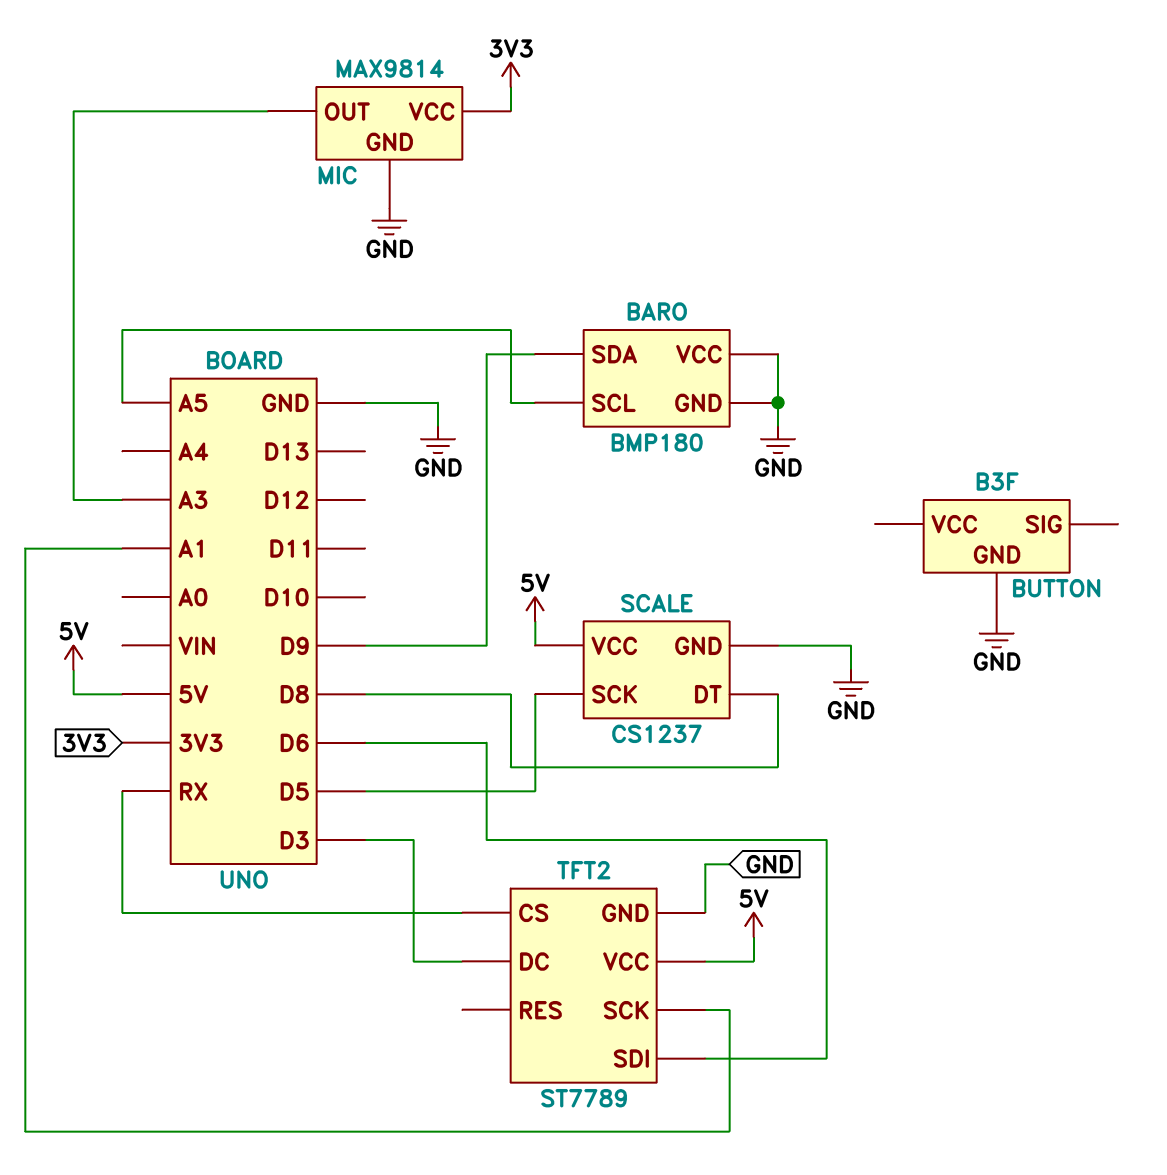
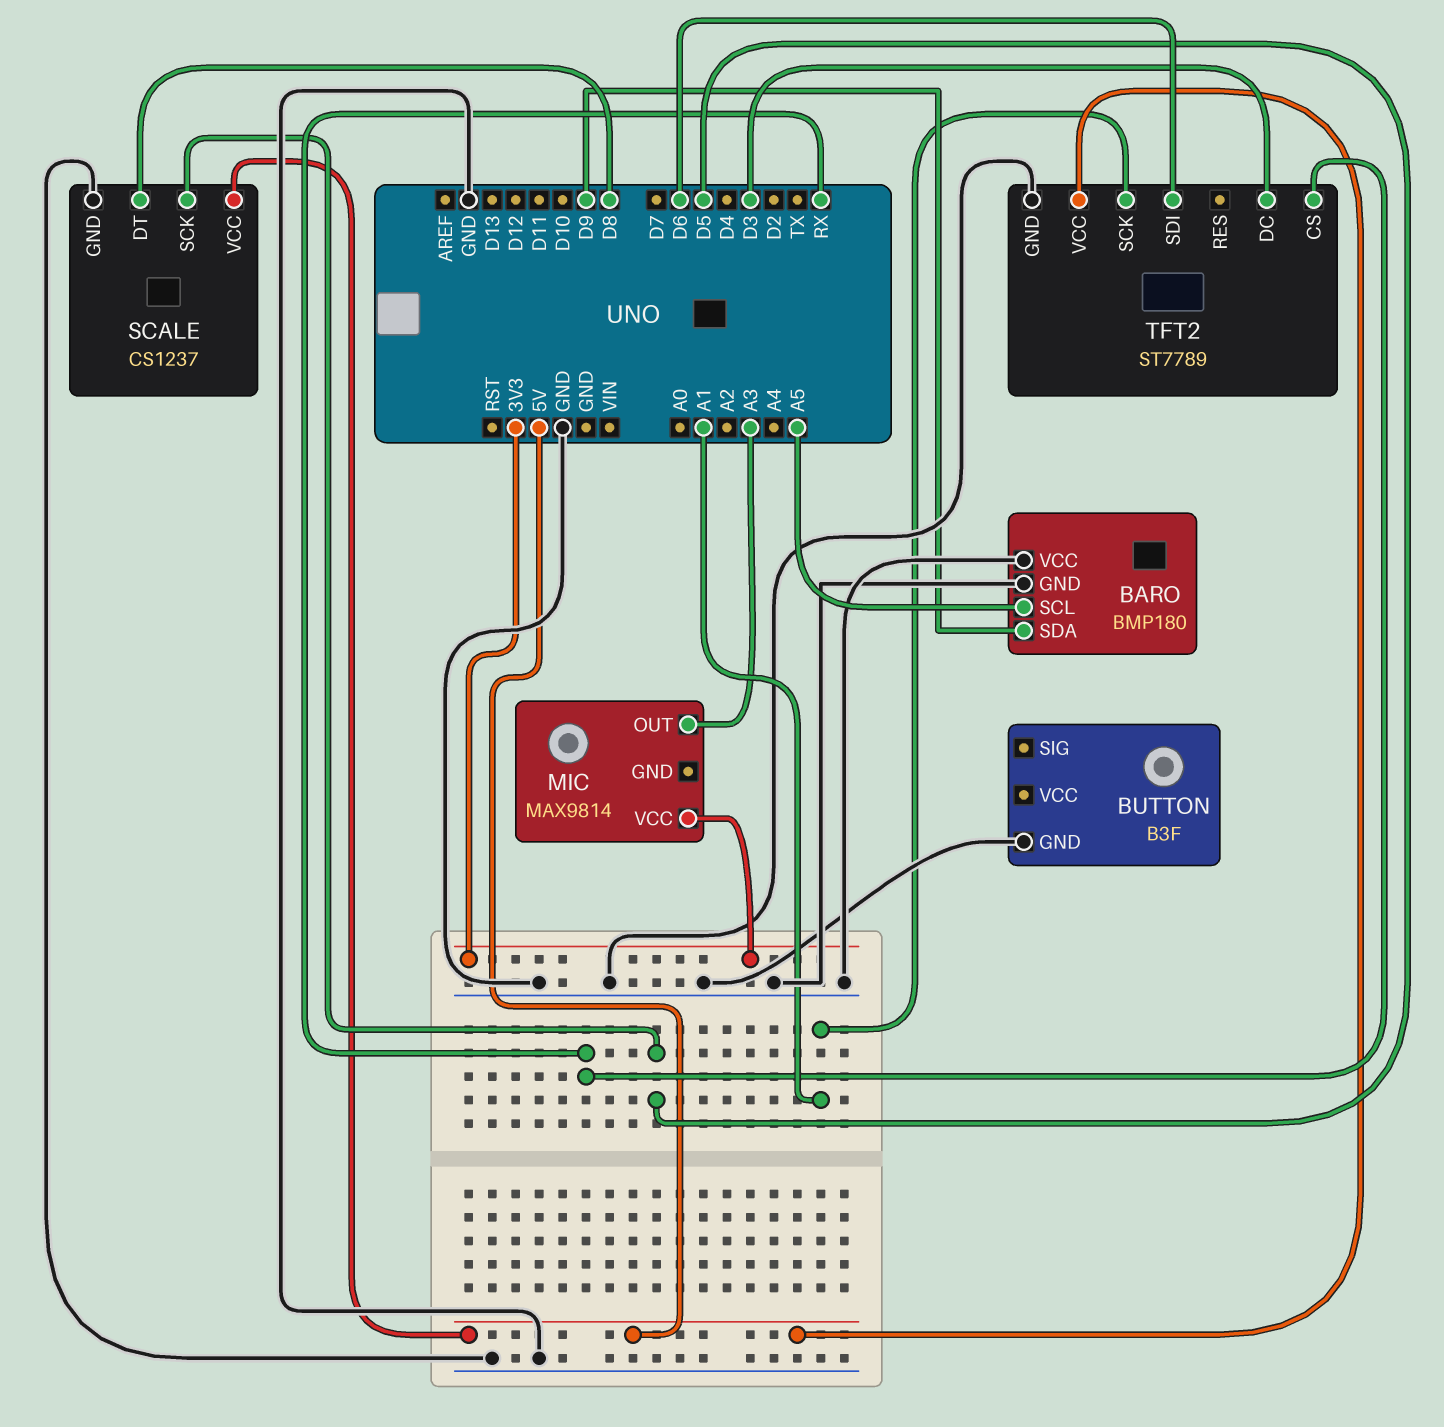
MIC pin GND: GND -> none

